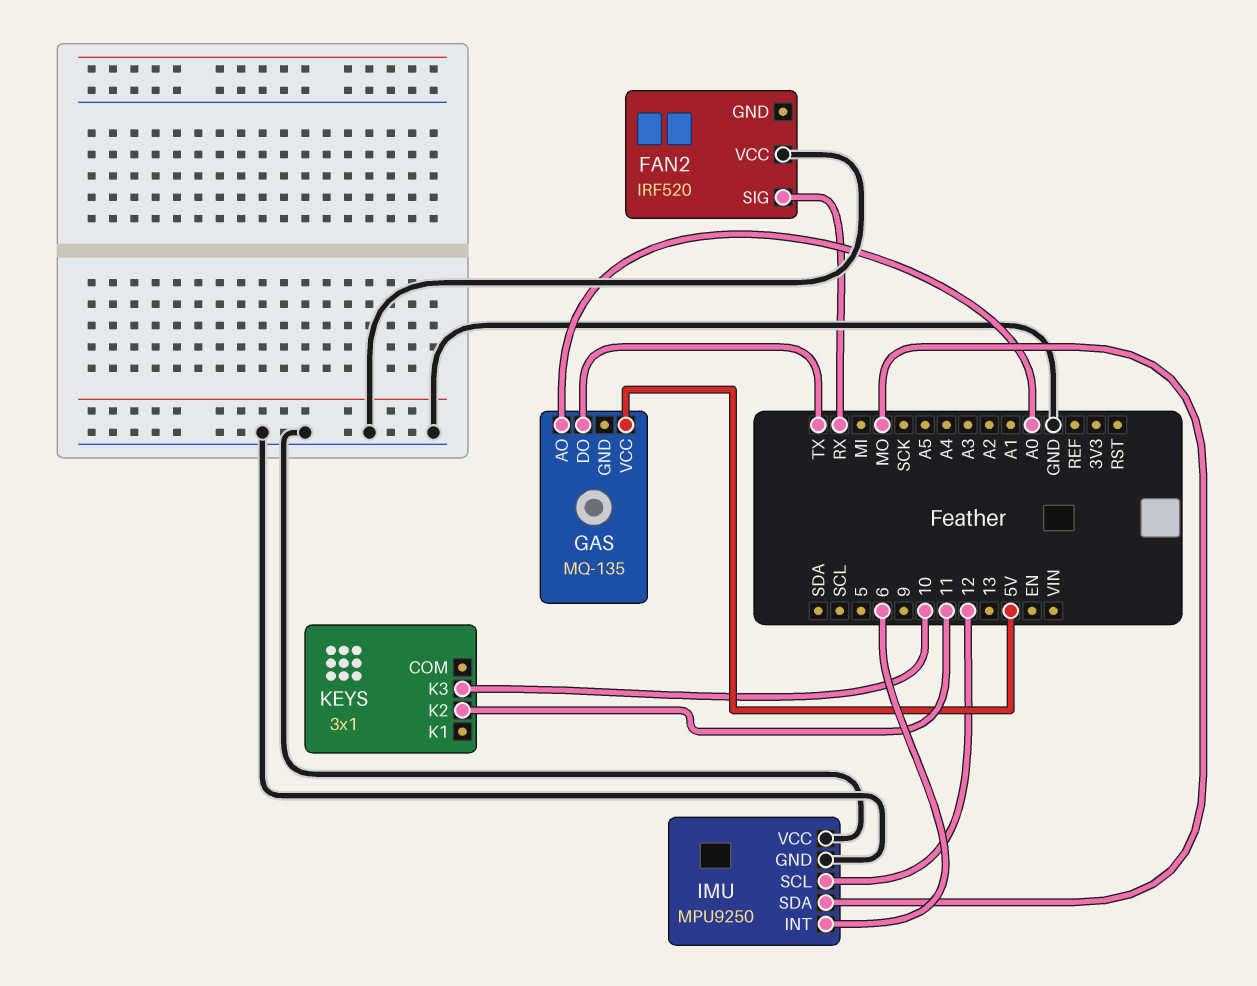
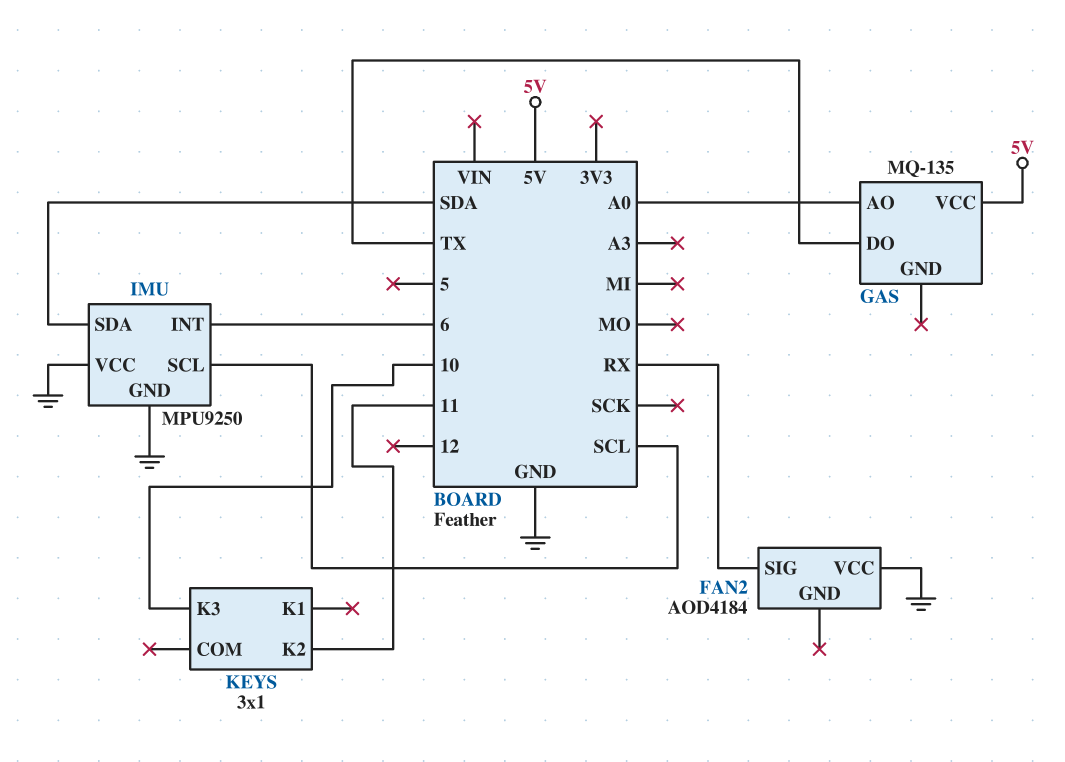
FAN2: IRF520 -> AOD4184
IMU pin SCL: 12 -> SCL
IMU pin SDA: MO -> SDA

